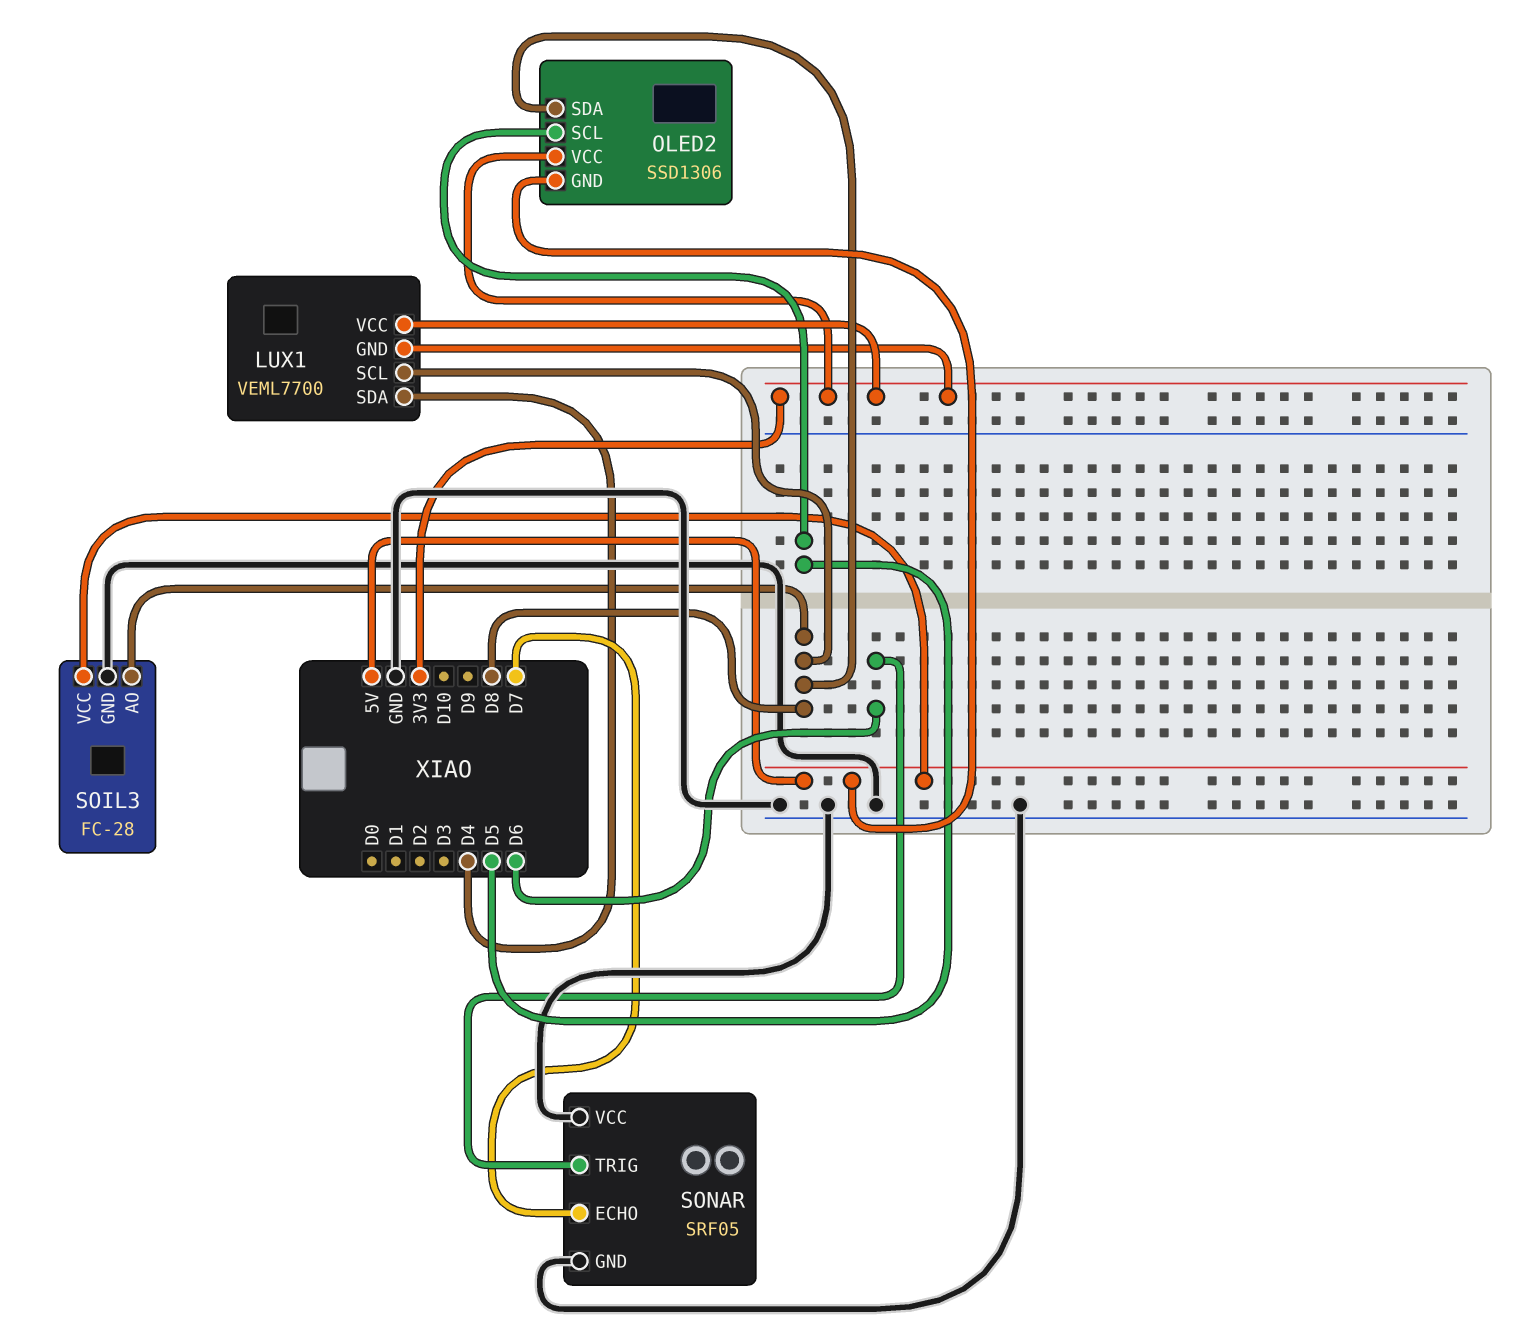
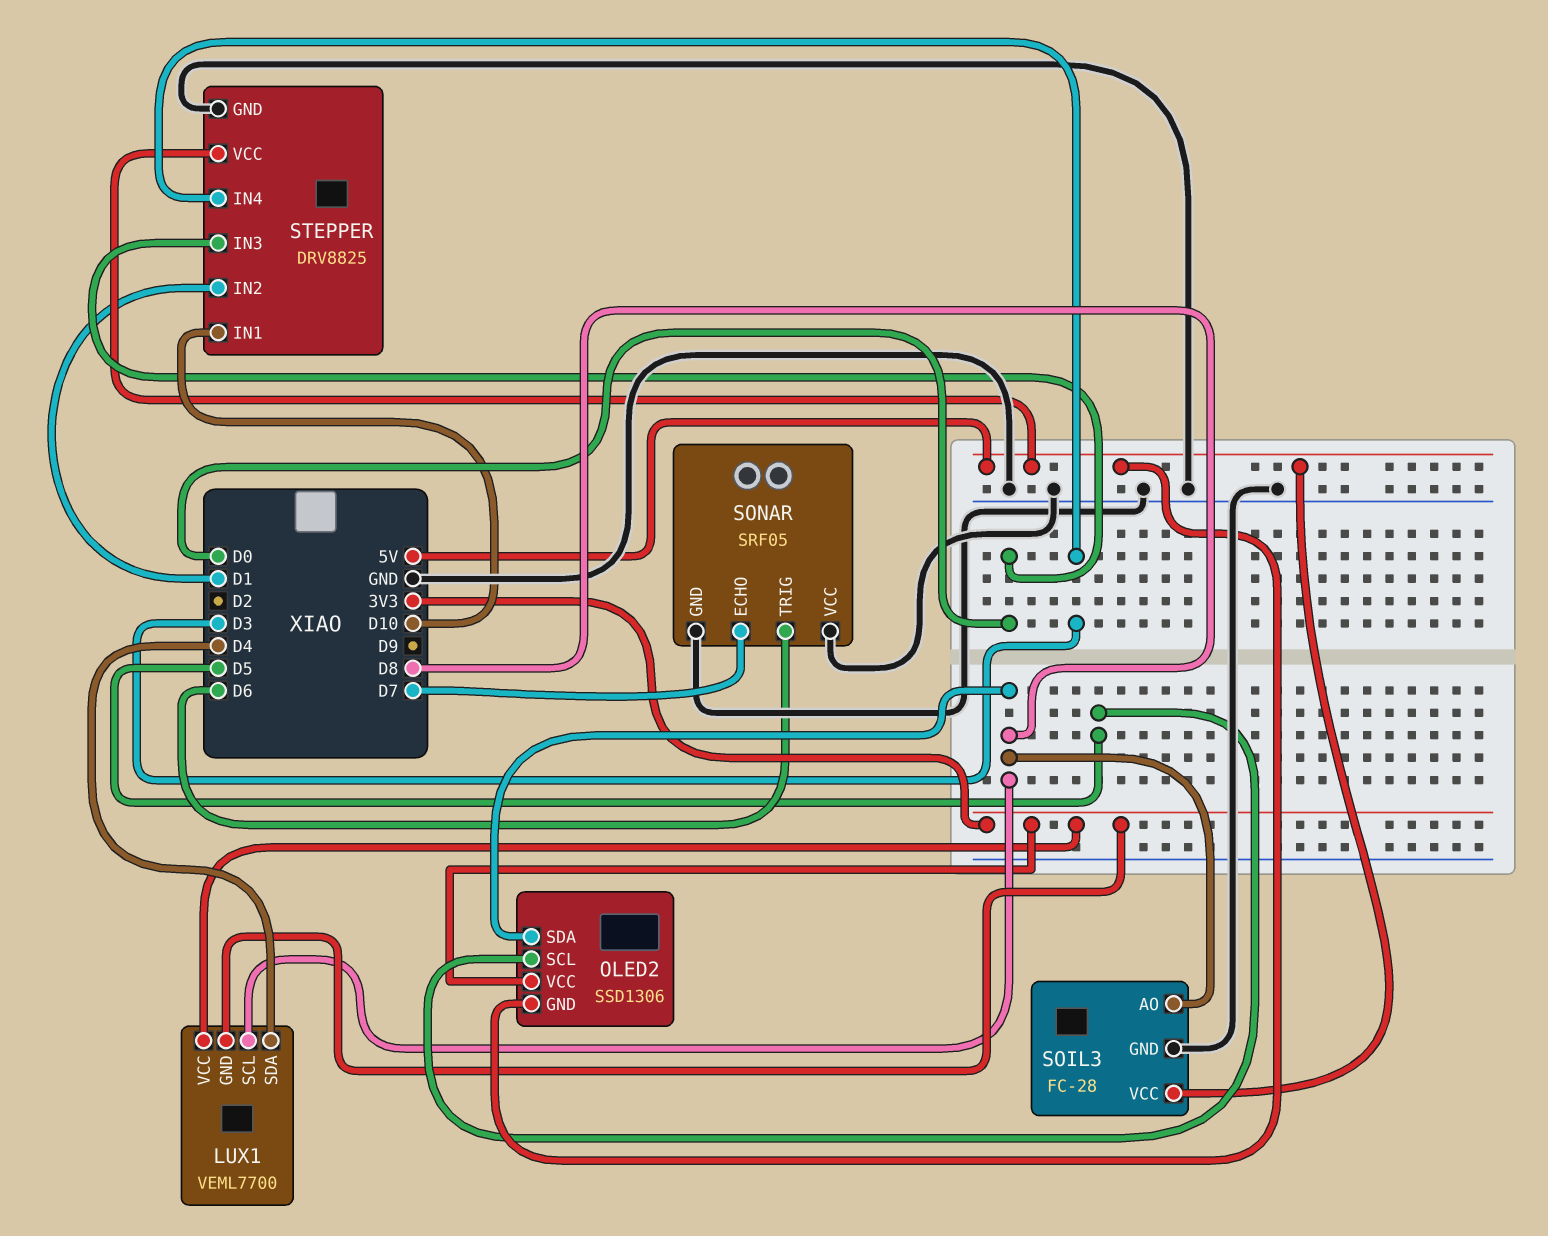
STEPPER: none -> DRV8825
STEPPER pin GND: none -> GND
STEPPER pin IN1: none -> D10
STEPPER pin IN2: none -> D1
STEPPER pin IN3: none -> D0
STEPPER pin IN4: none -> D3
STEPPER pin VCC: none -> 5V

